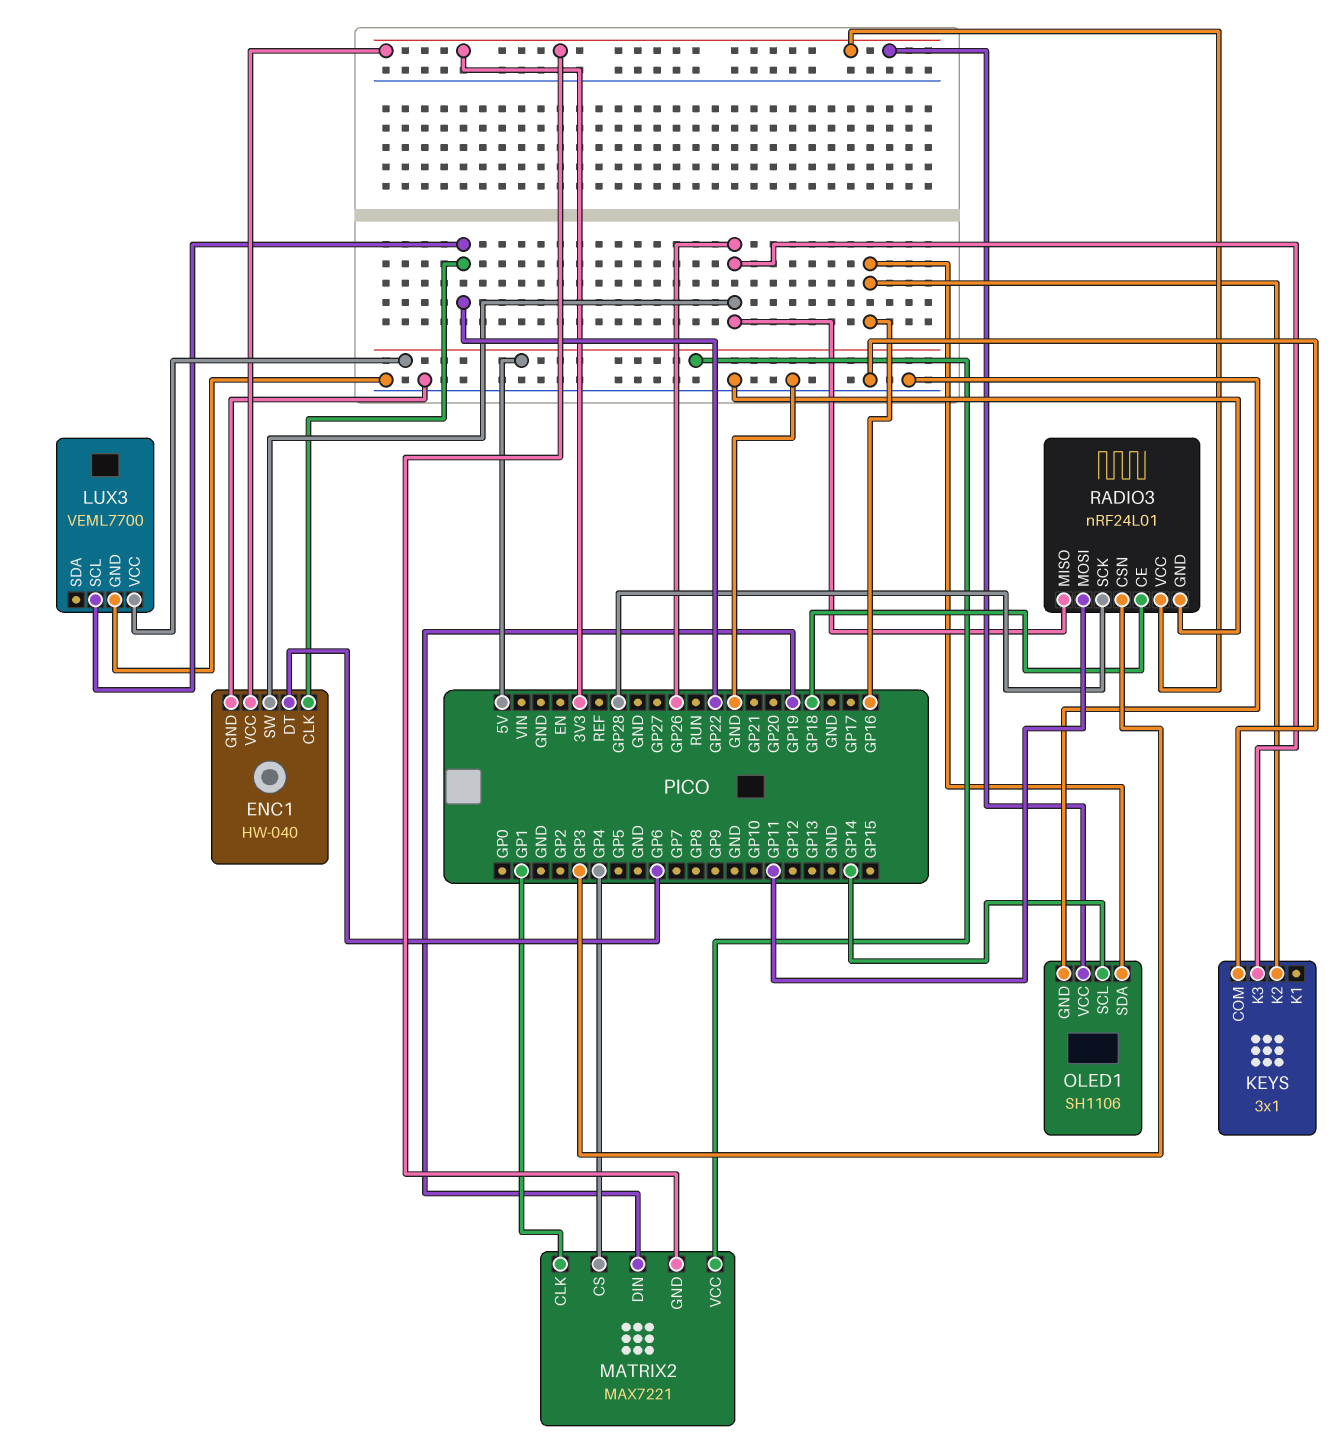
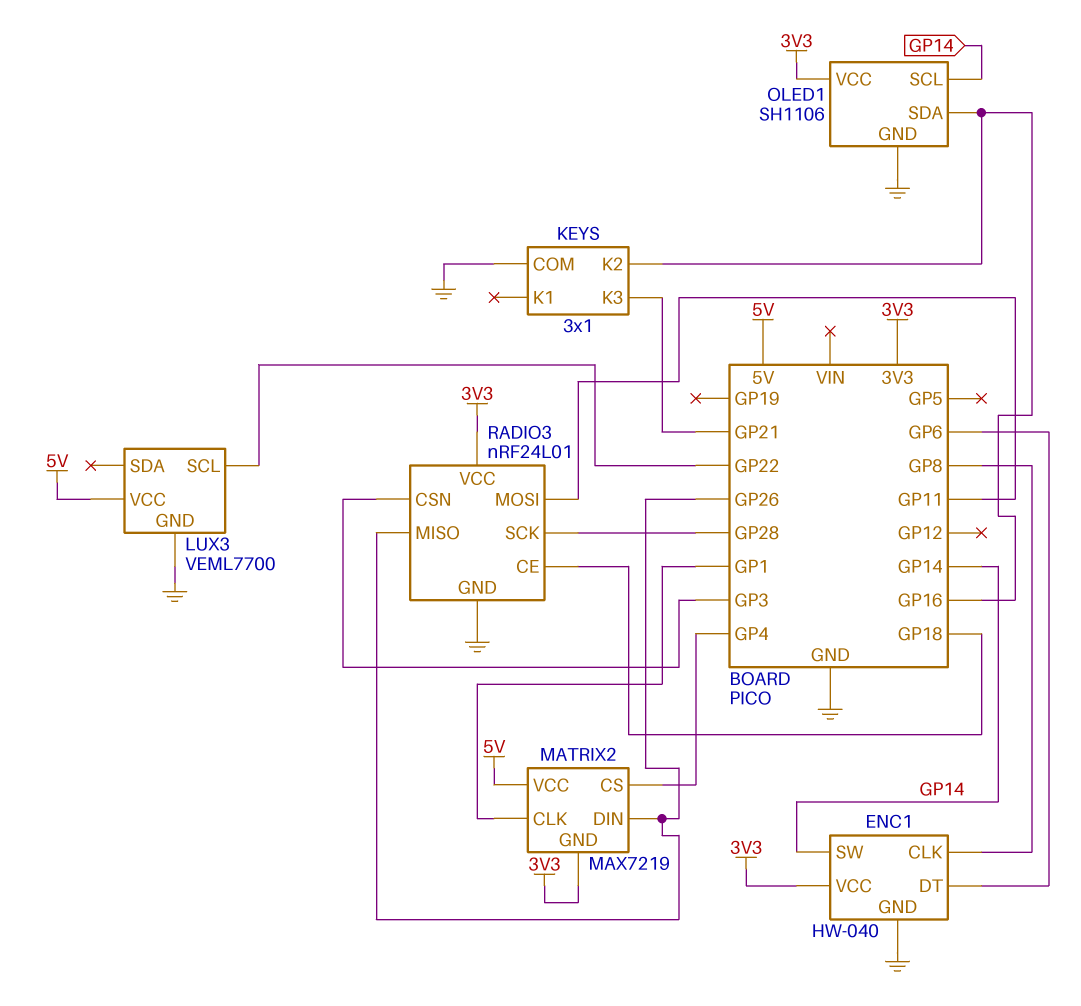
ENC1 pin CLK: GP22 -> GP8
ENC1 pin SW: GP26 -> GP14
KEYS pin K3: GP26 -> GP21
MATRIX2: MAX7221 -> MAX7219
MATRIX2 pin DIN: GP19 -> GP26

